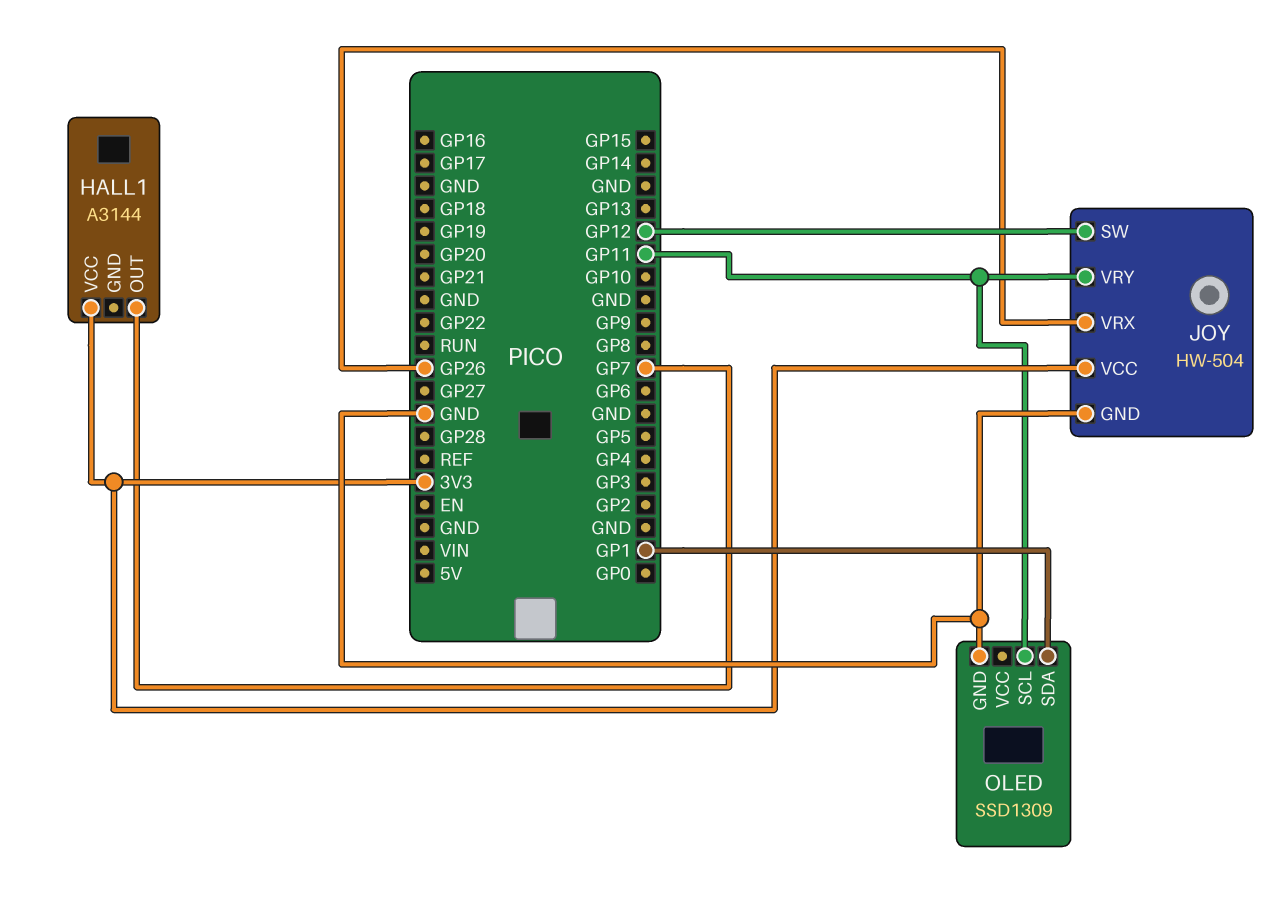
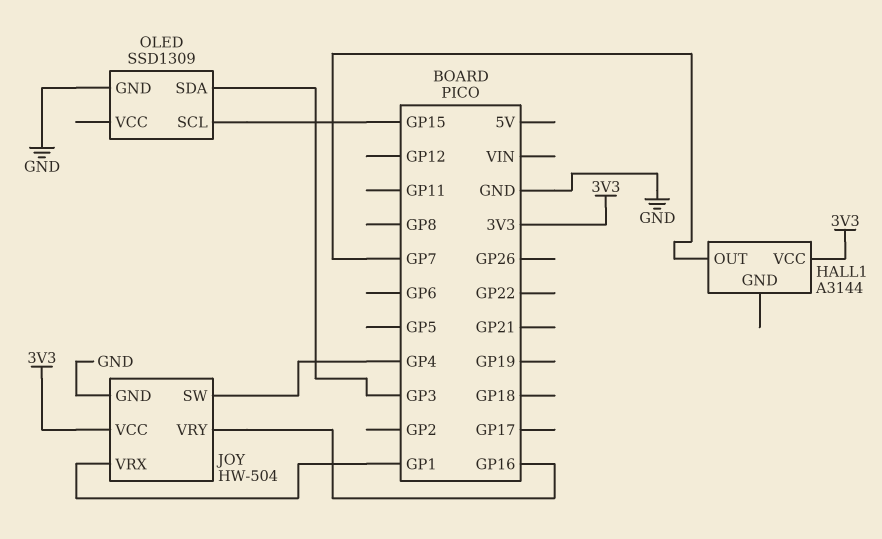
JOY pin SW: GP12 -> GP4
JOY pin VRX: GP26 -> GP1
JOY pin VRY: GP11 -> GP16
OLED pin SCL: GP11 -> GP15
OLED pin SDA: GP1 -> GP3

